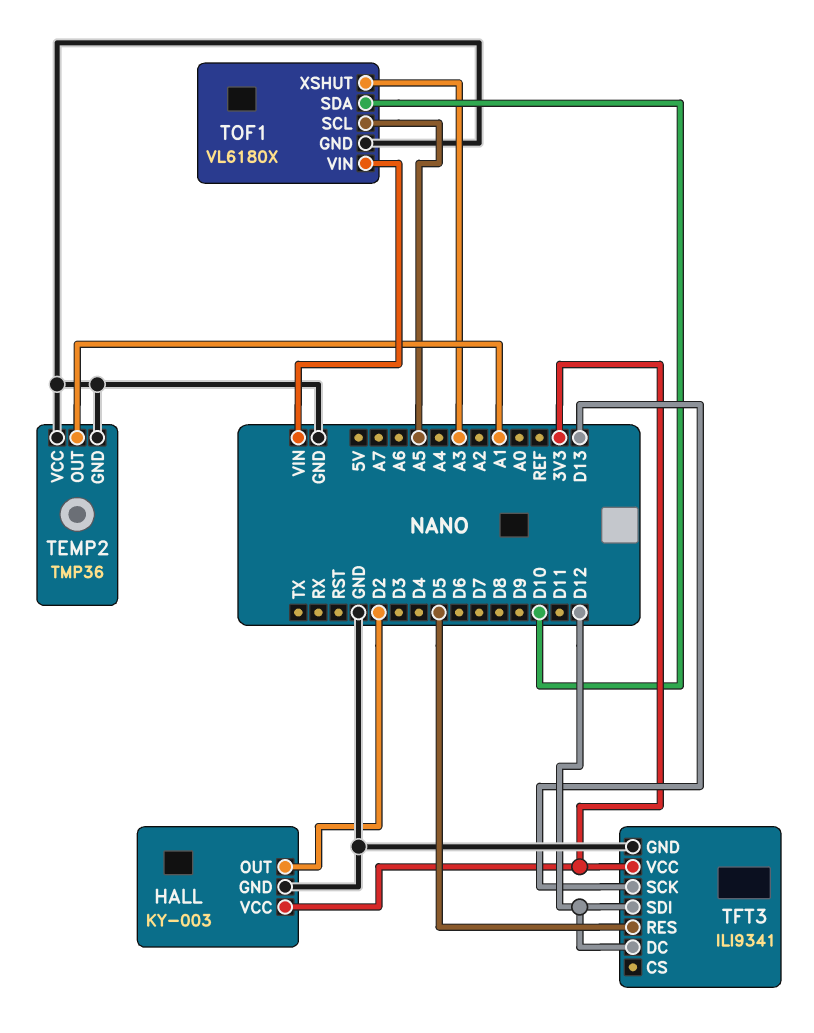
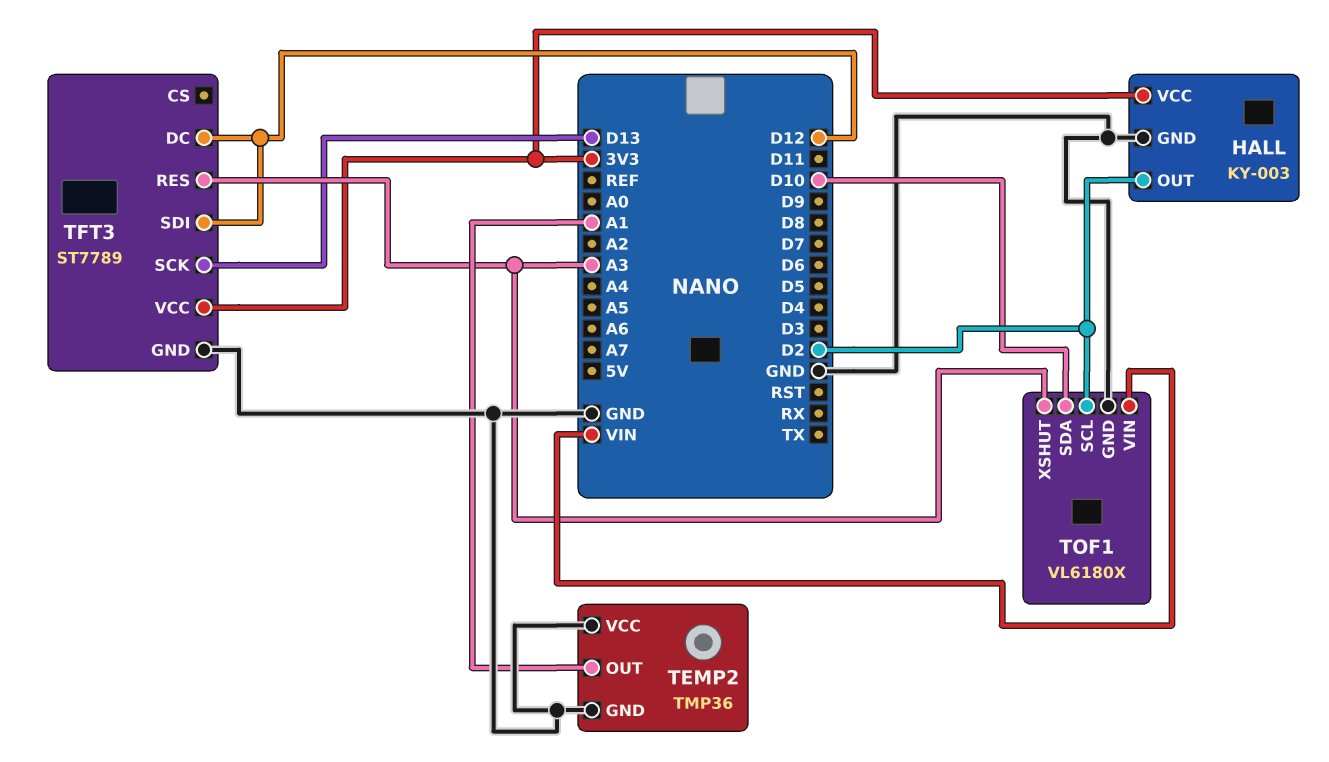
TFT3: ILI9341 -> ST7789
TFT3 pin RES: D5 -> A3
TOF1 pin SCL: A5 -> D2

